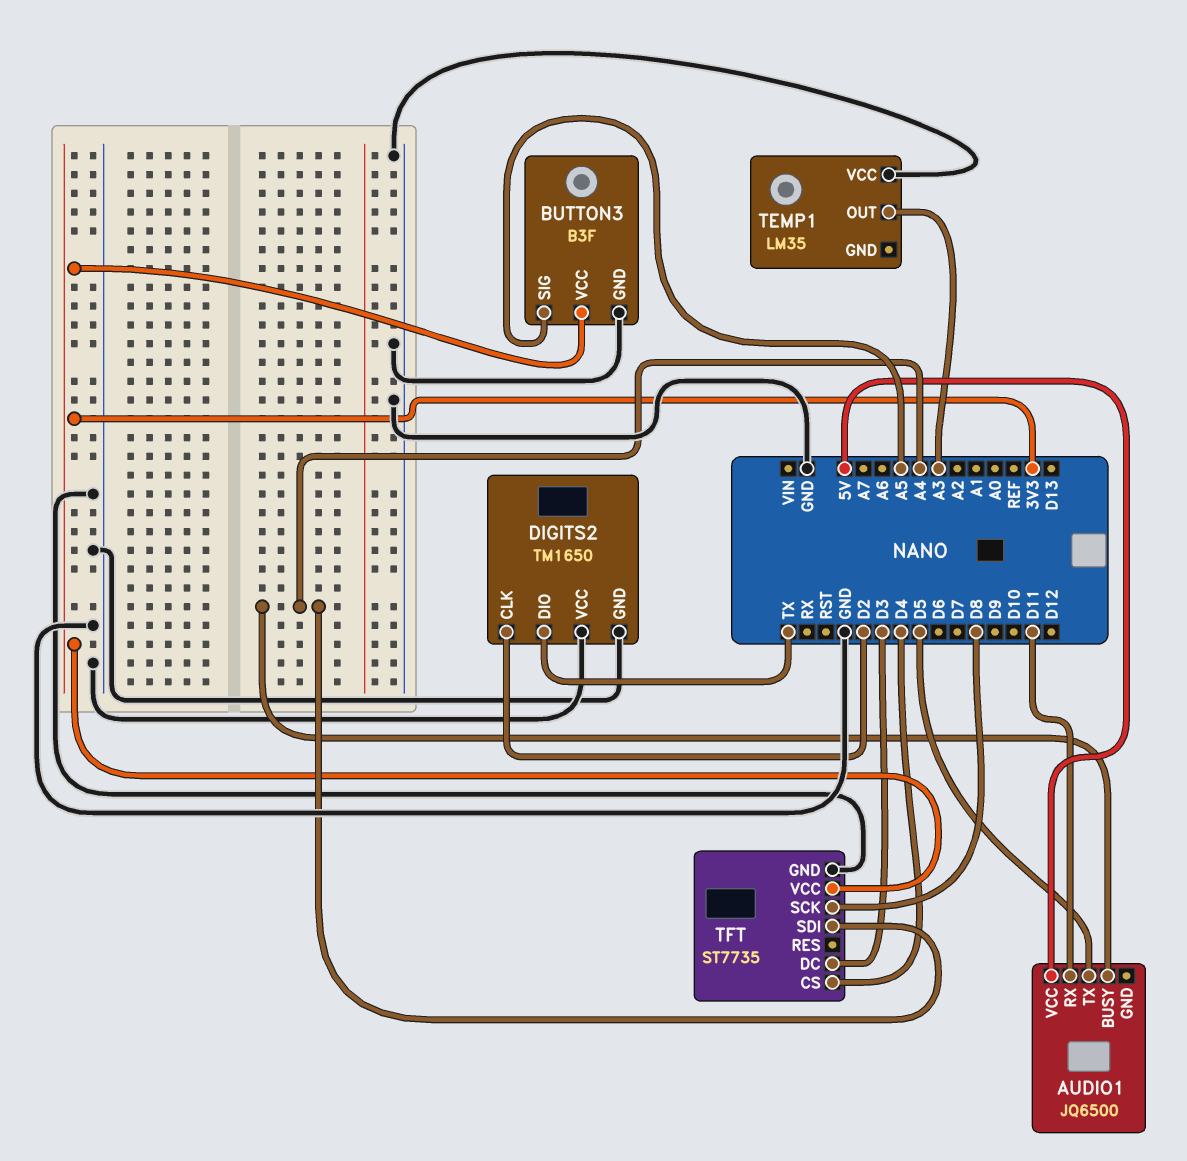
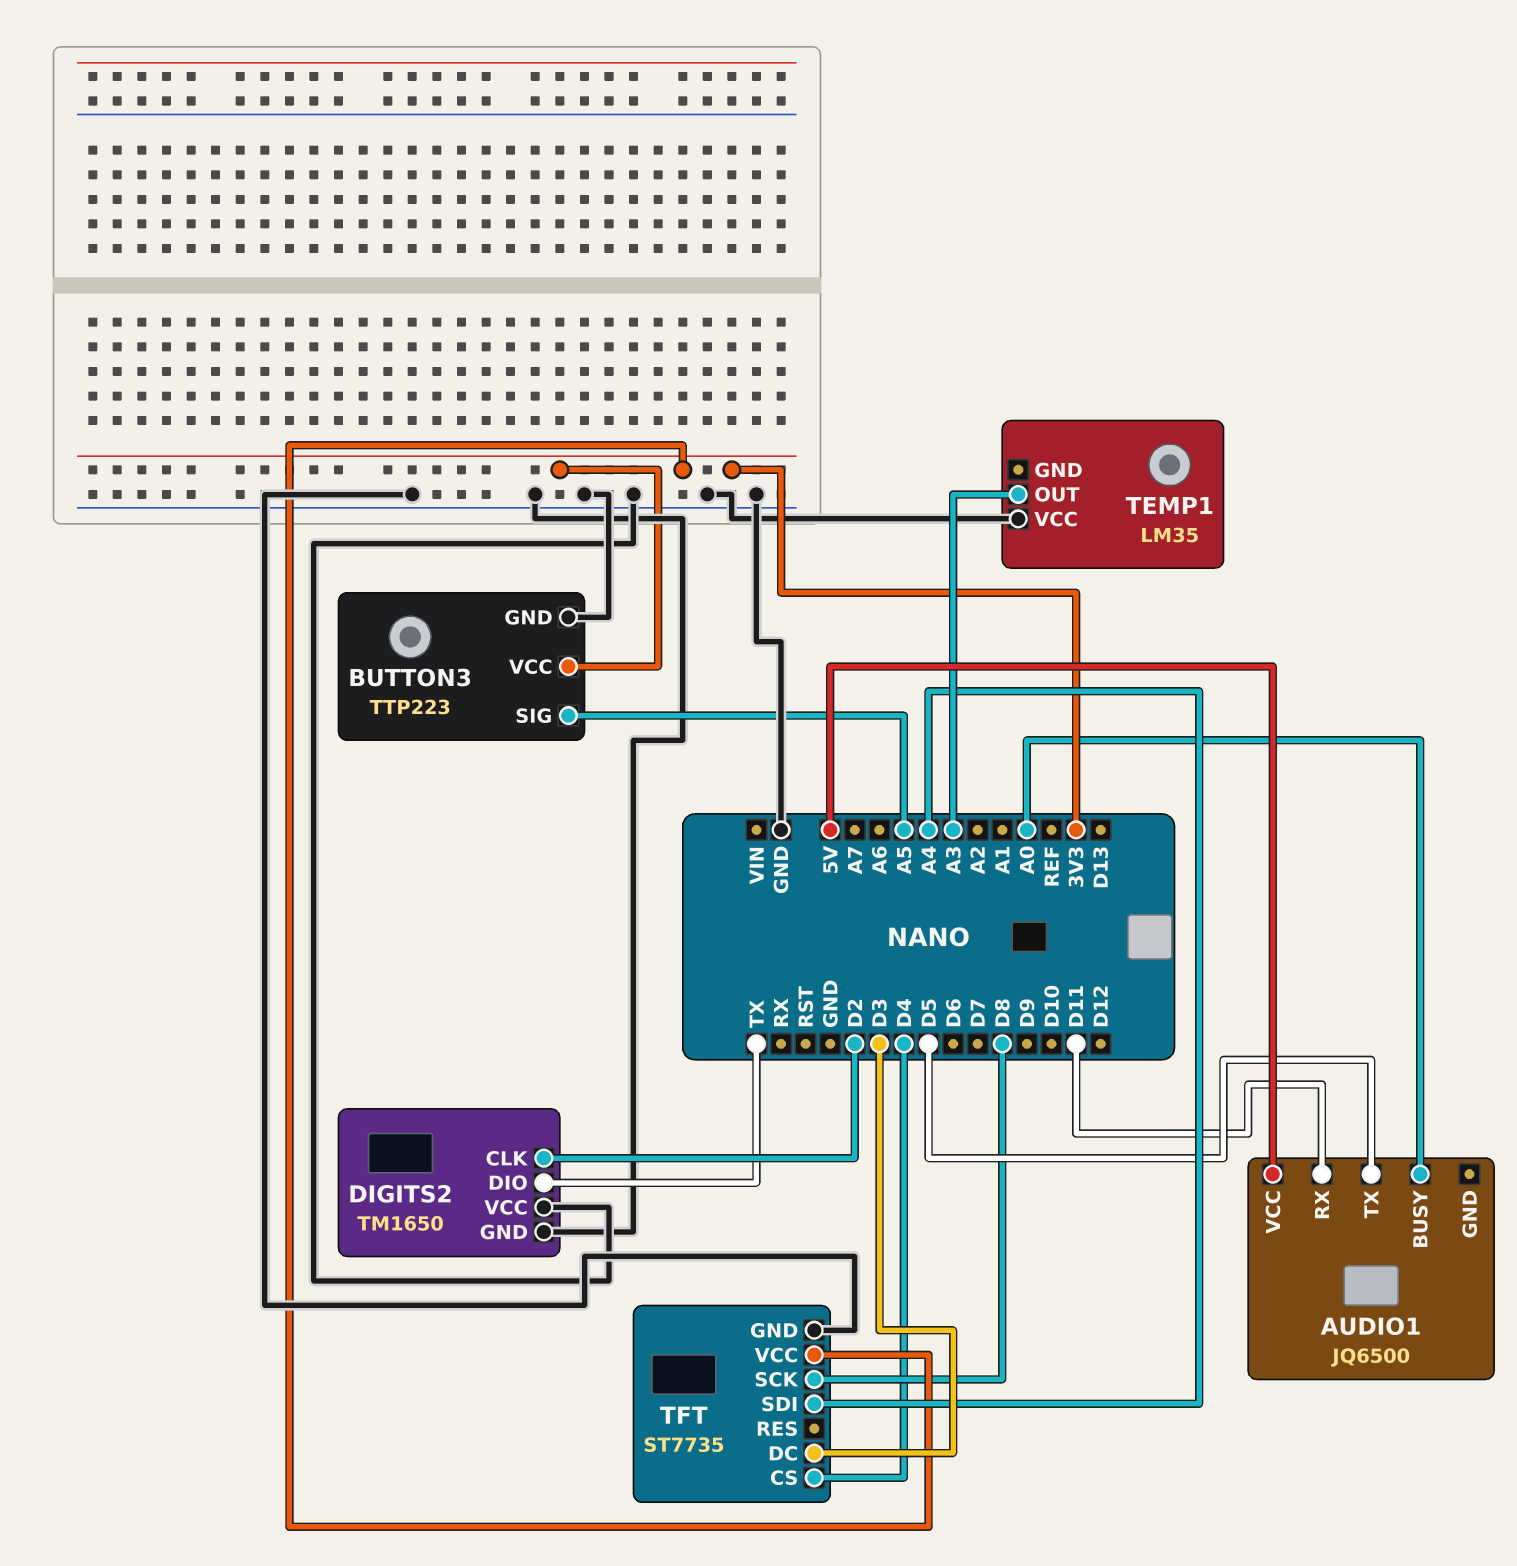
AUDIO1 pin BUSY: A4 -> A0
BUTTON3: B3F -> TTP223

